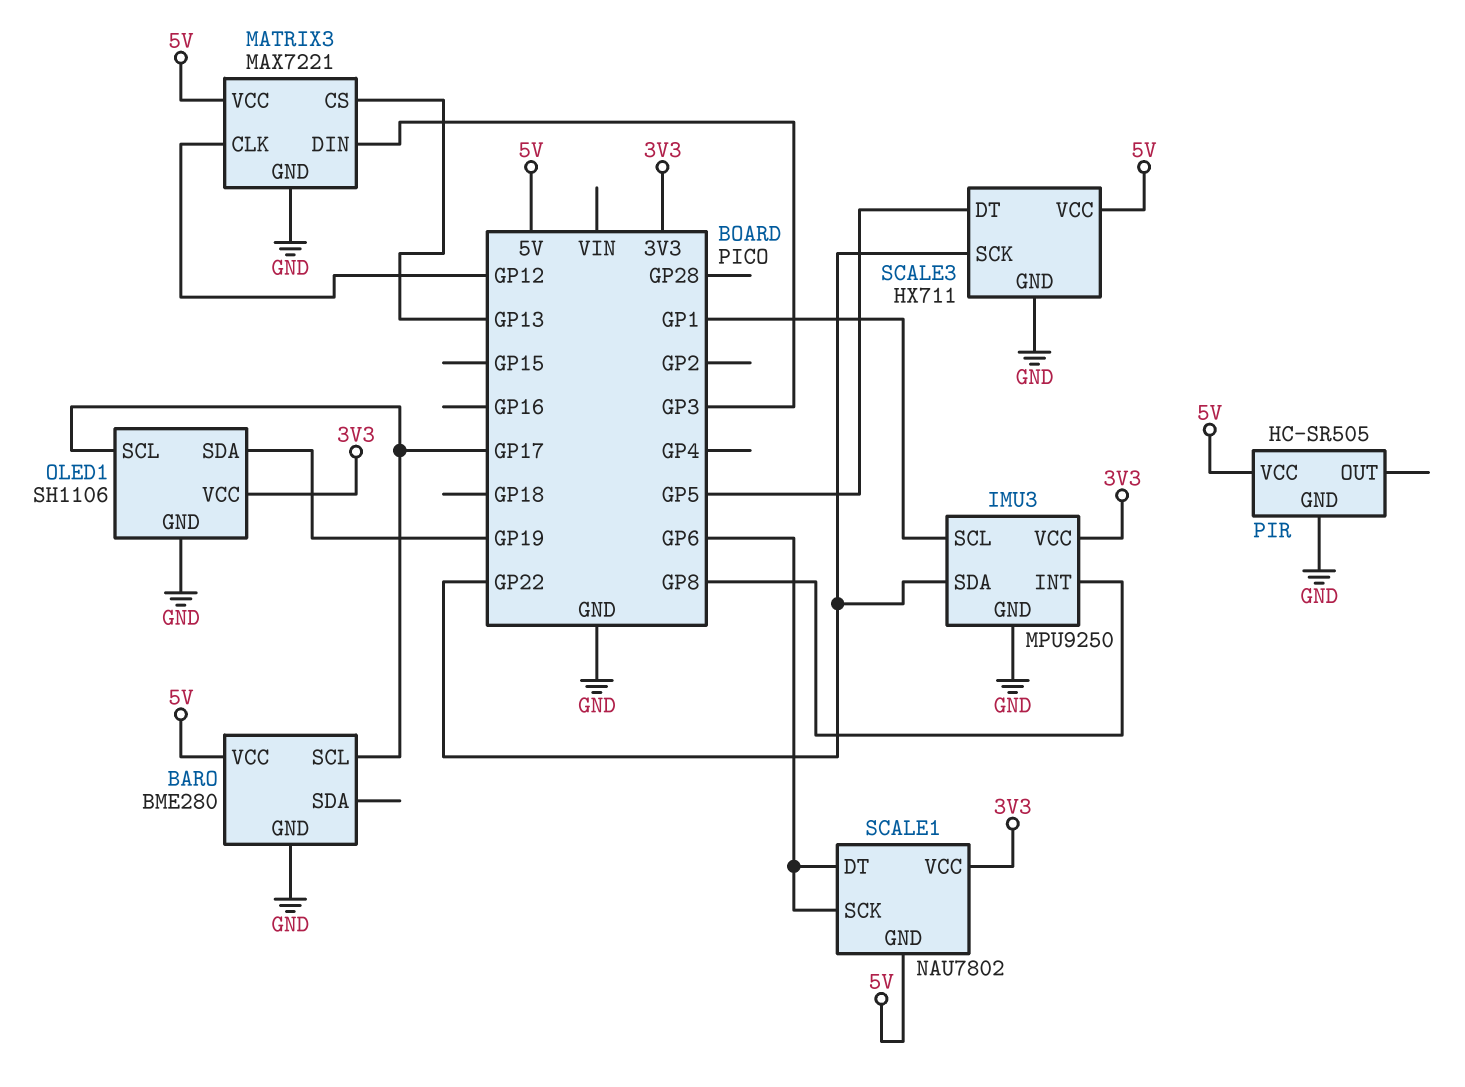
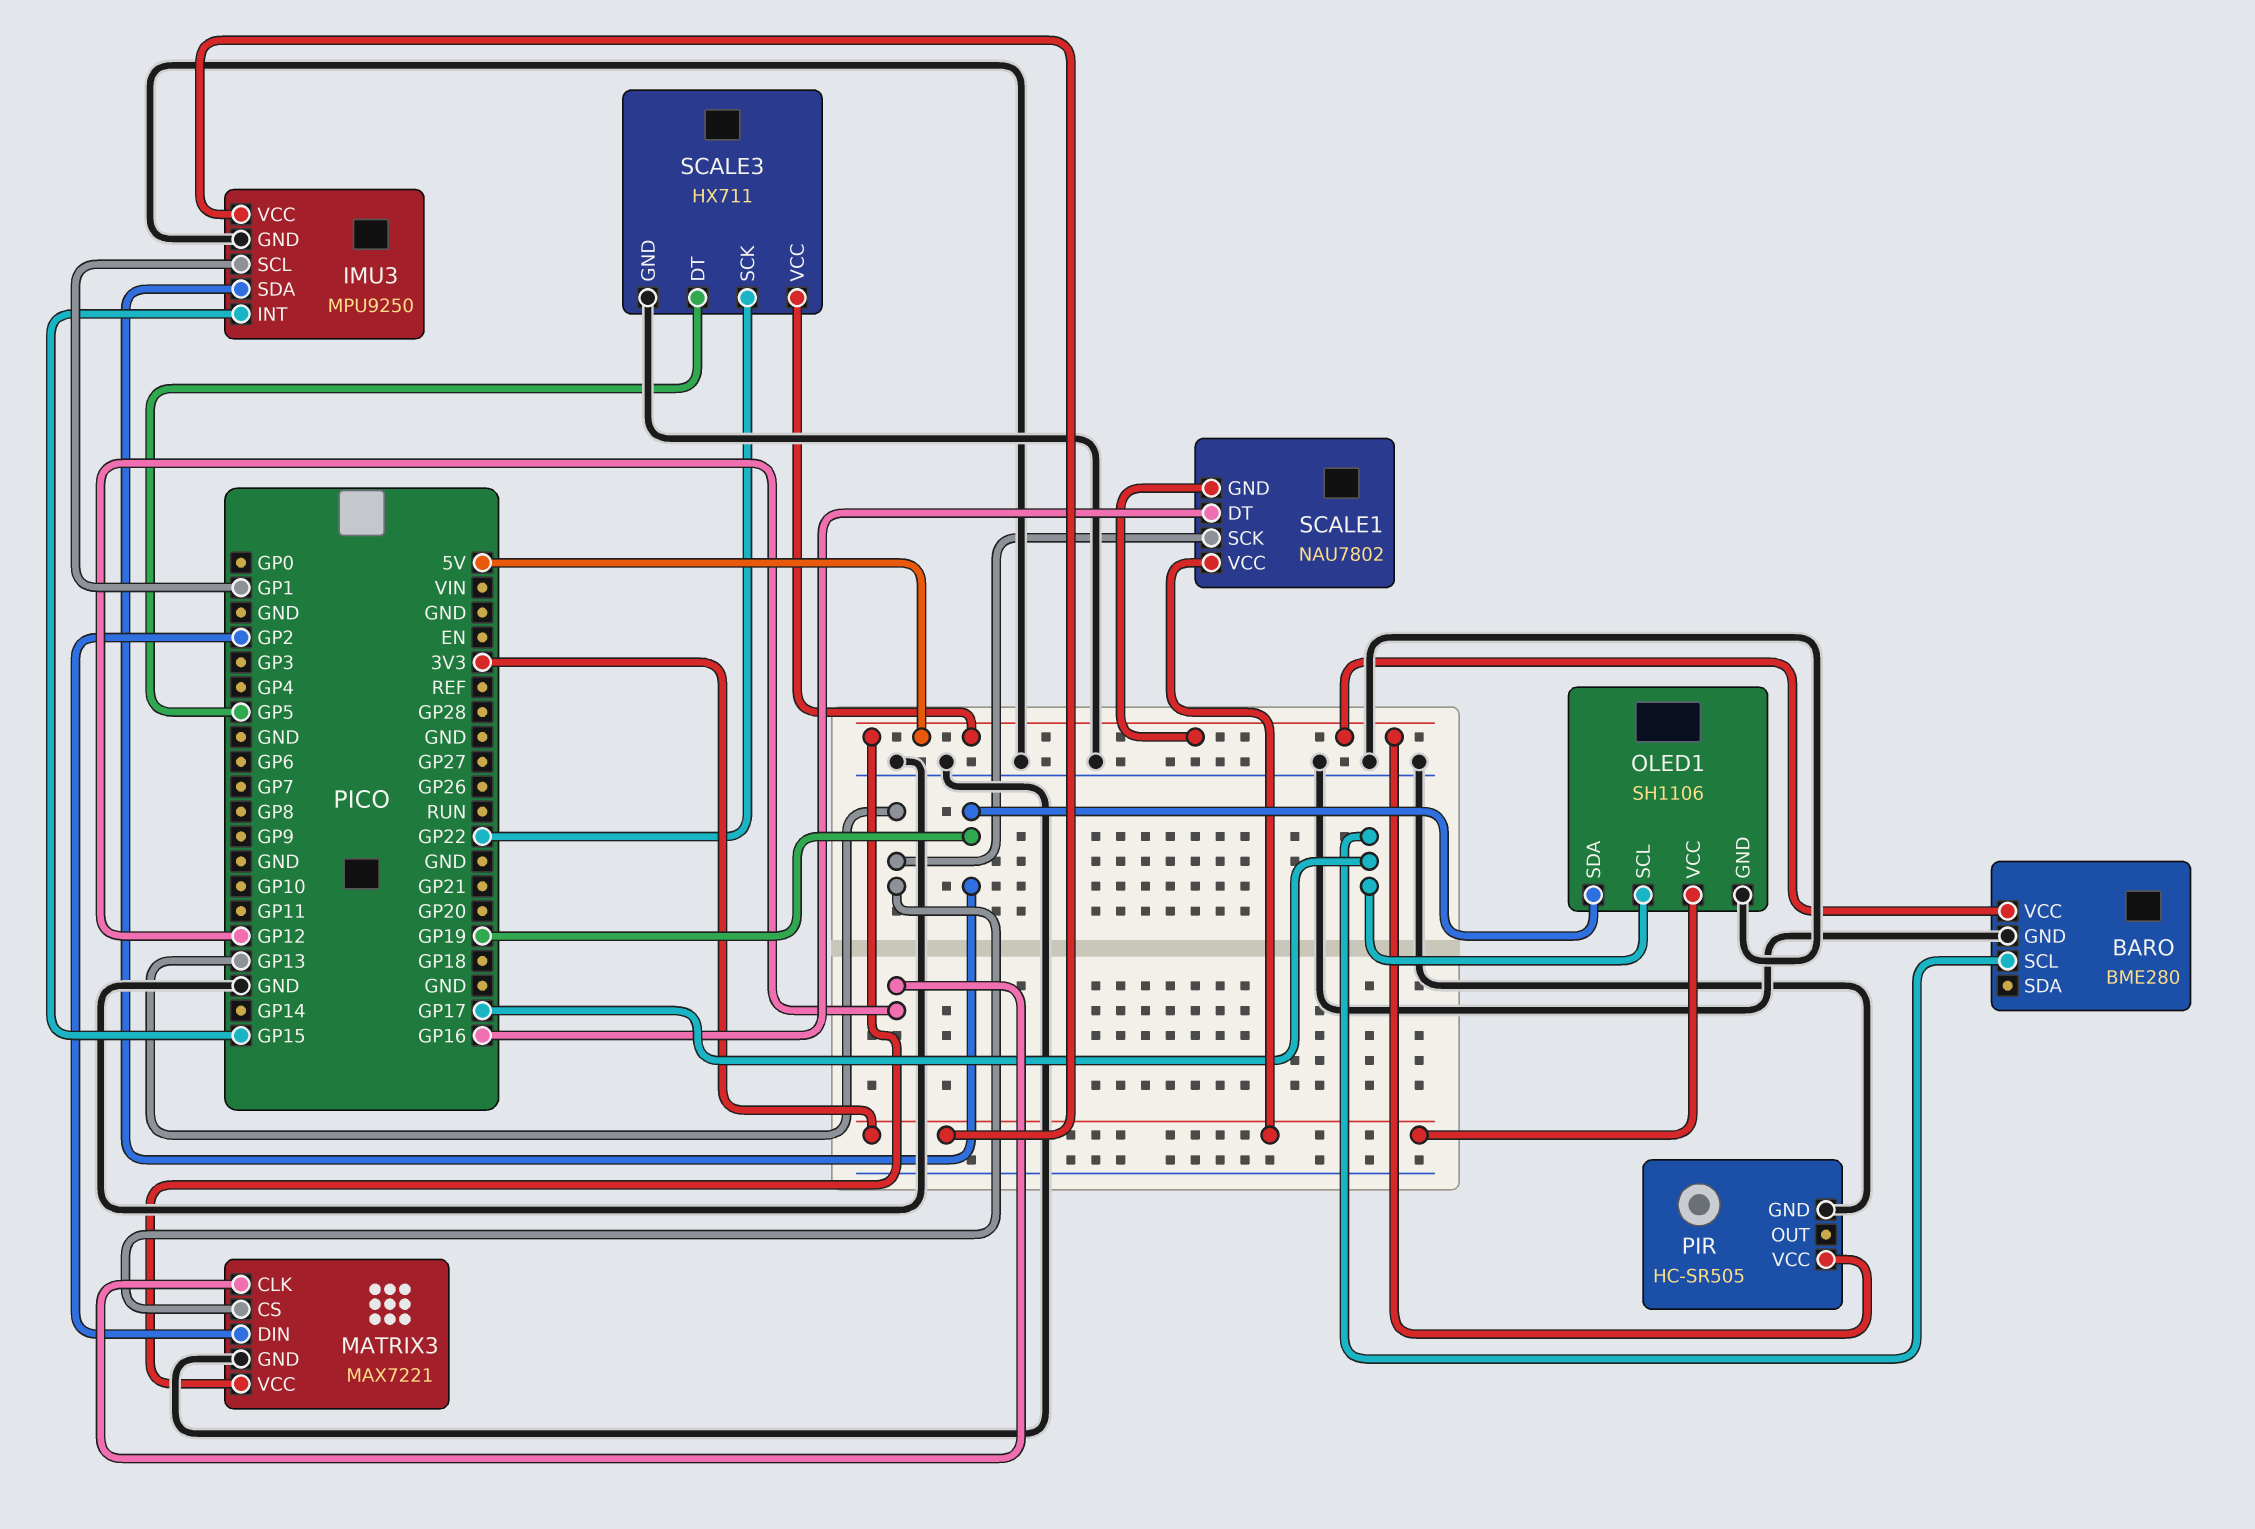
IMU3 pin INT: GP8 -> GP15
IMU3 pin SDA: GP22 -> GP19
MATRIX3 pin DIN: GP3 -> GP2
SCALE1 pin DT: GP6 -> GP16
SCALE1 pin SCK: GP6 -> GP13

